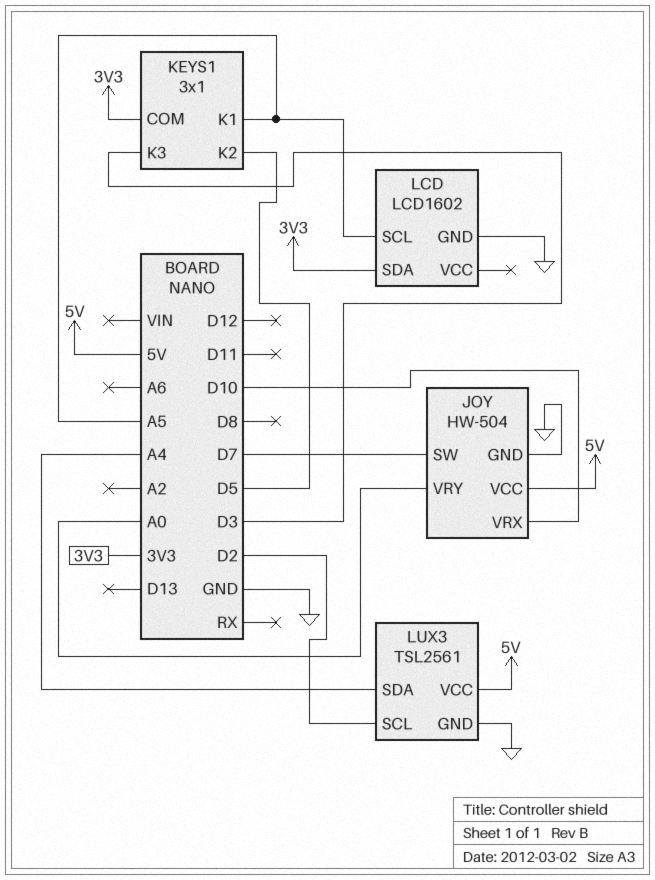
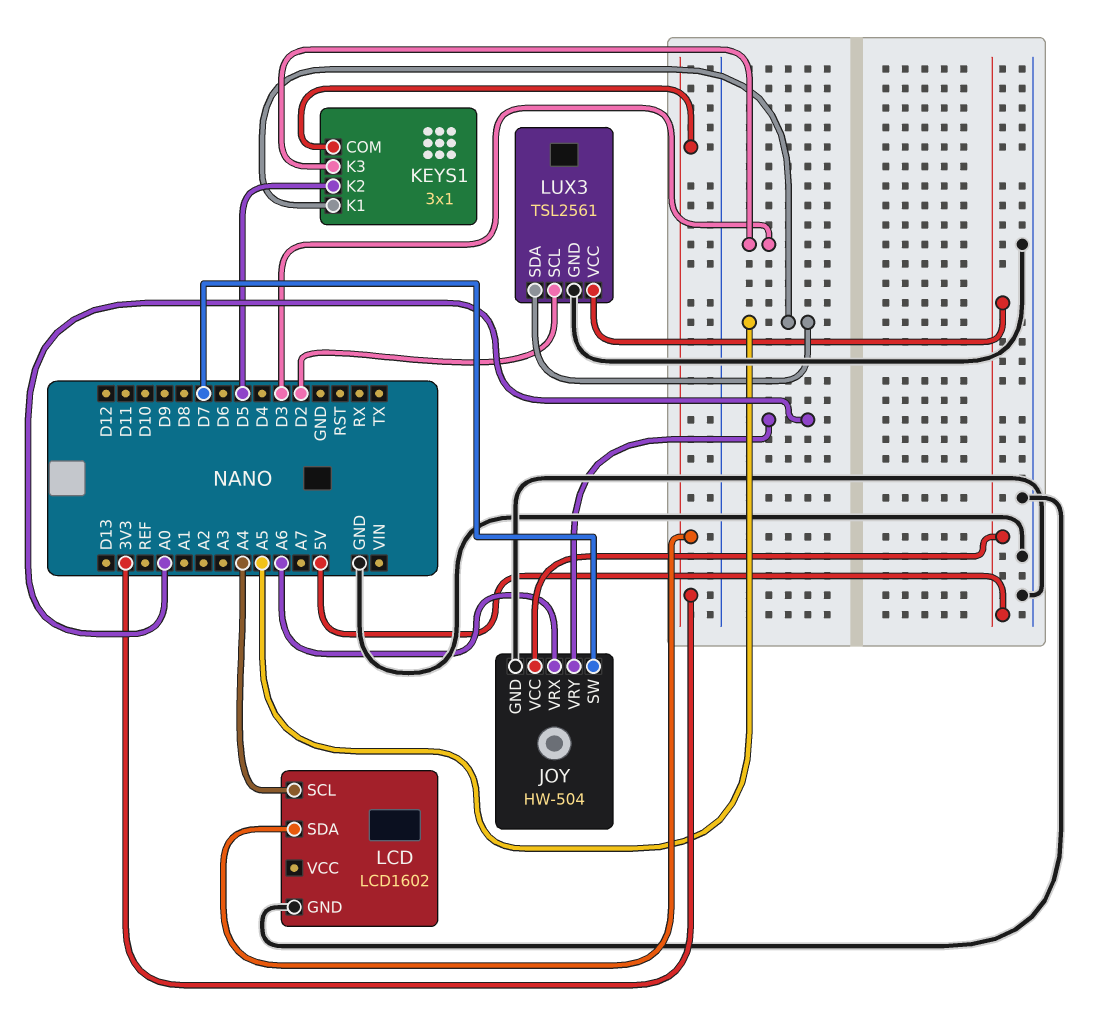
JOY pin VRX: D10 -> A6
LCD pin SCL: A5 -> A4
LUX3 pin SDA: A4 -> A5

